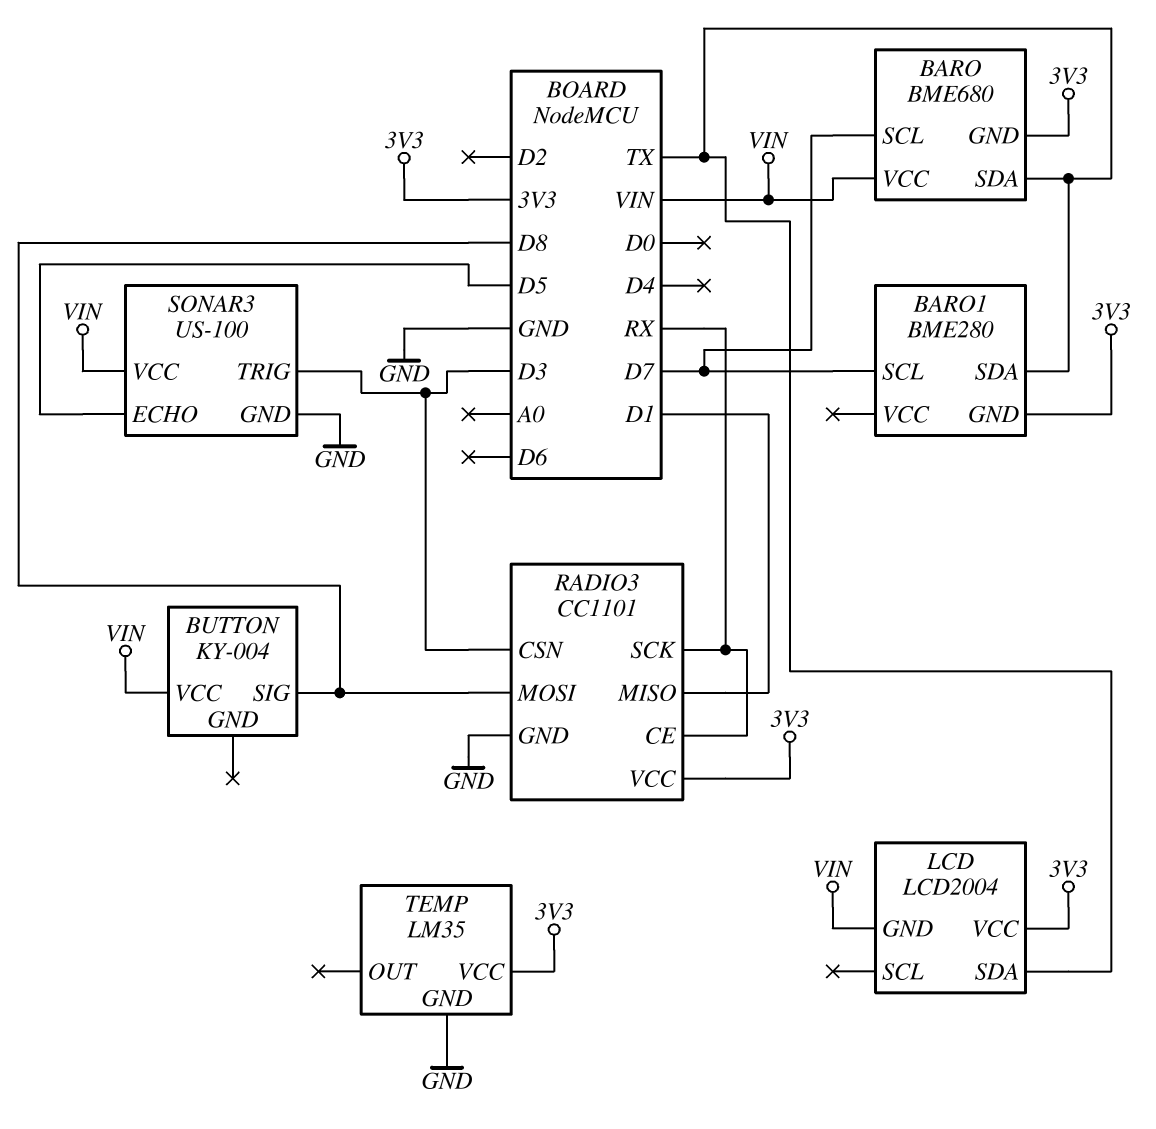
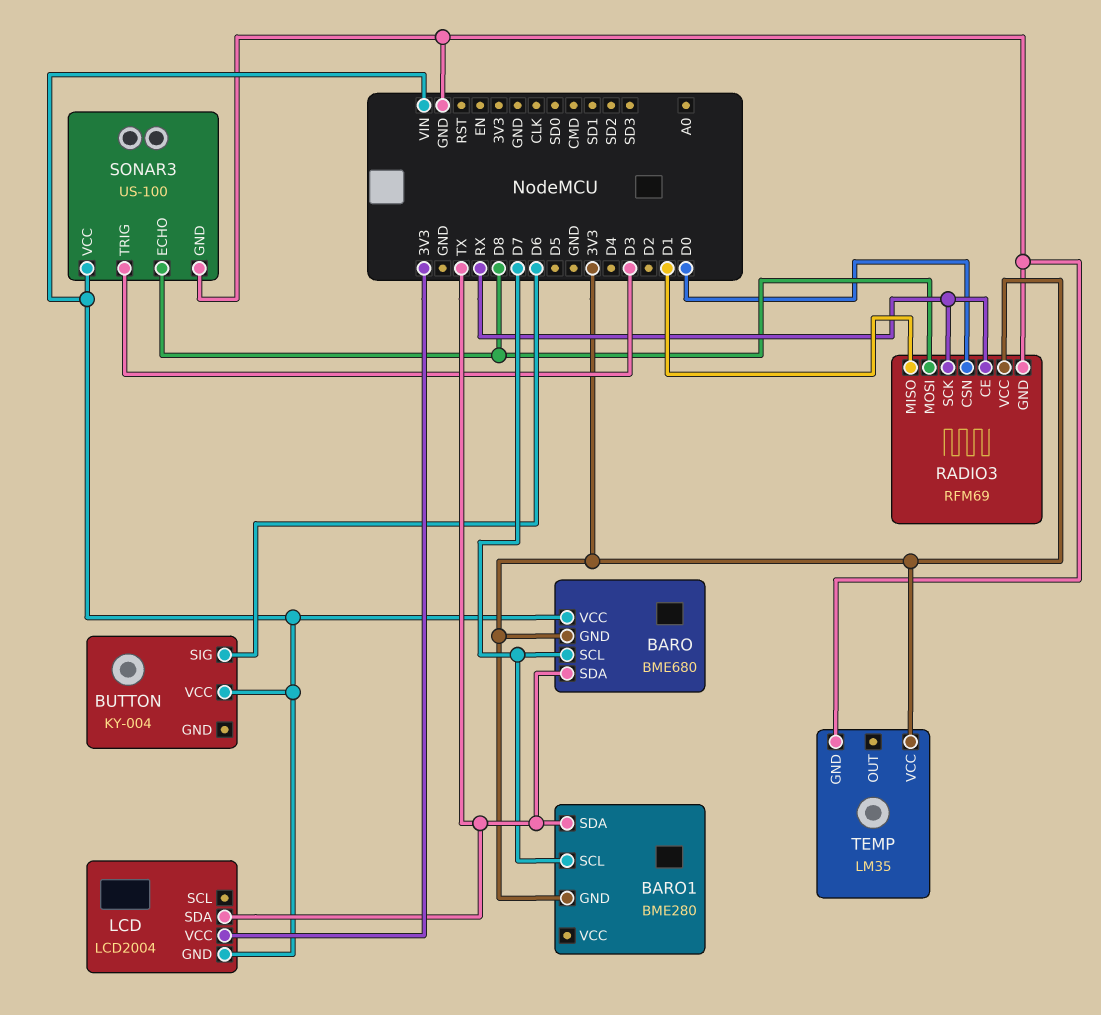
BUTTON pin SIG: D8 -> D6
RADIO3: CC1101 -> RFM69
RADIO3 pin CSN: D3 -> D0
SONAR3 pin ECHO: D5 -> D8

